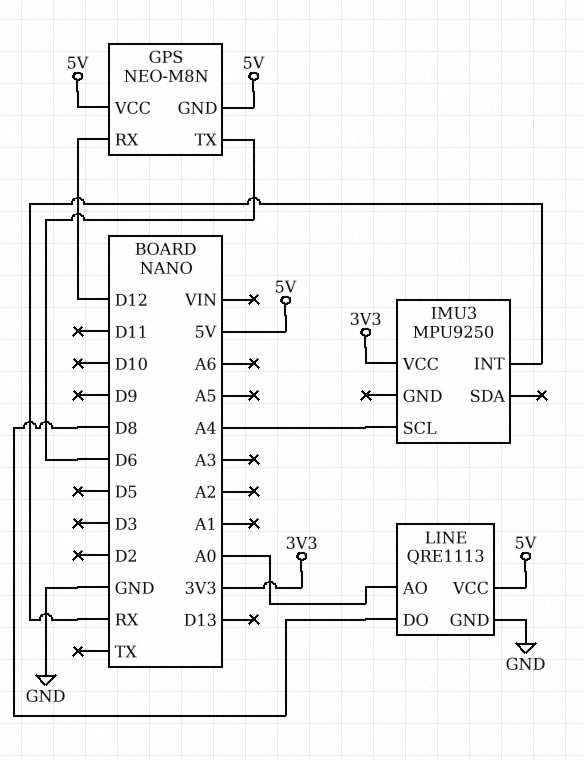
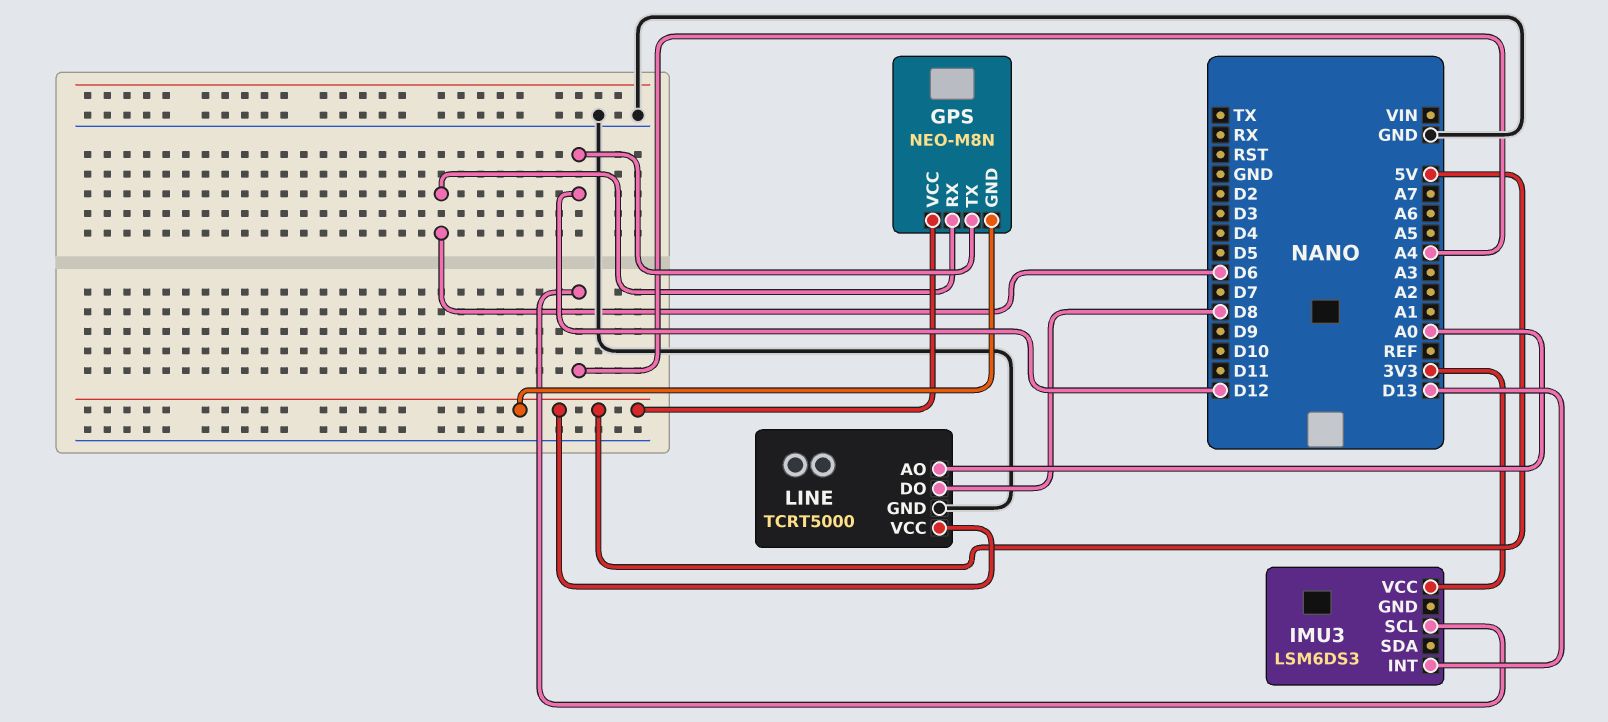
GPS pin RX: D12 -> D6
GPS pin TX: D6 -> D12
IMU3: MPU9250 -> LSM6DS3
IMU3 pin INT: RX -> D13
LINE: QRE1113 -> TCRT5000

